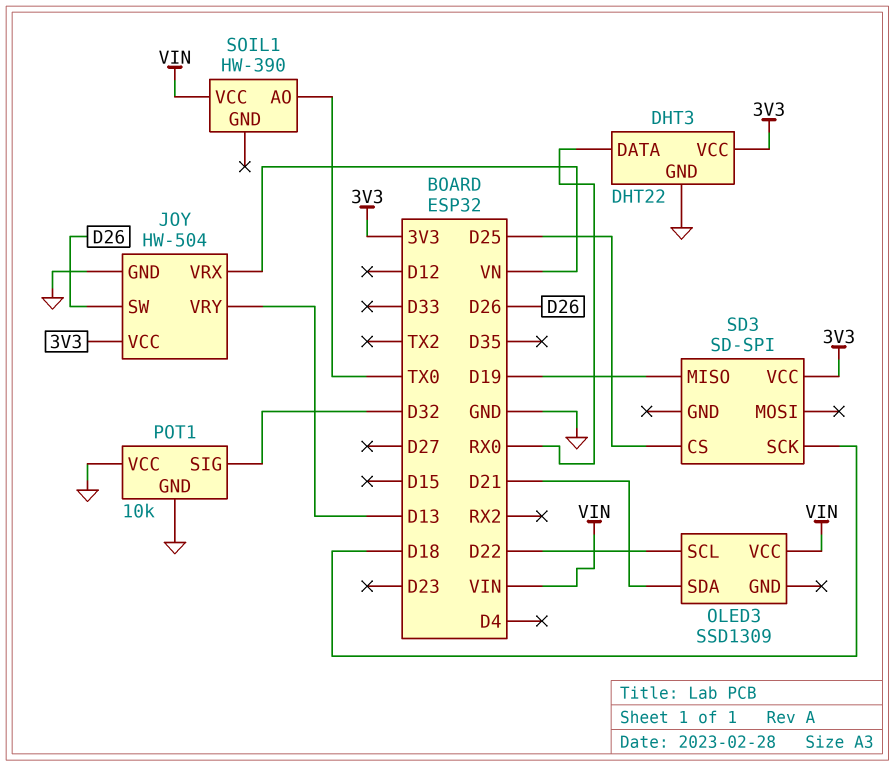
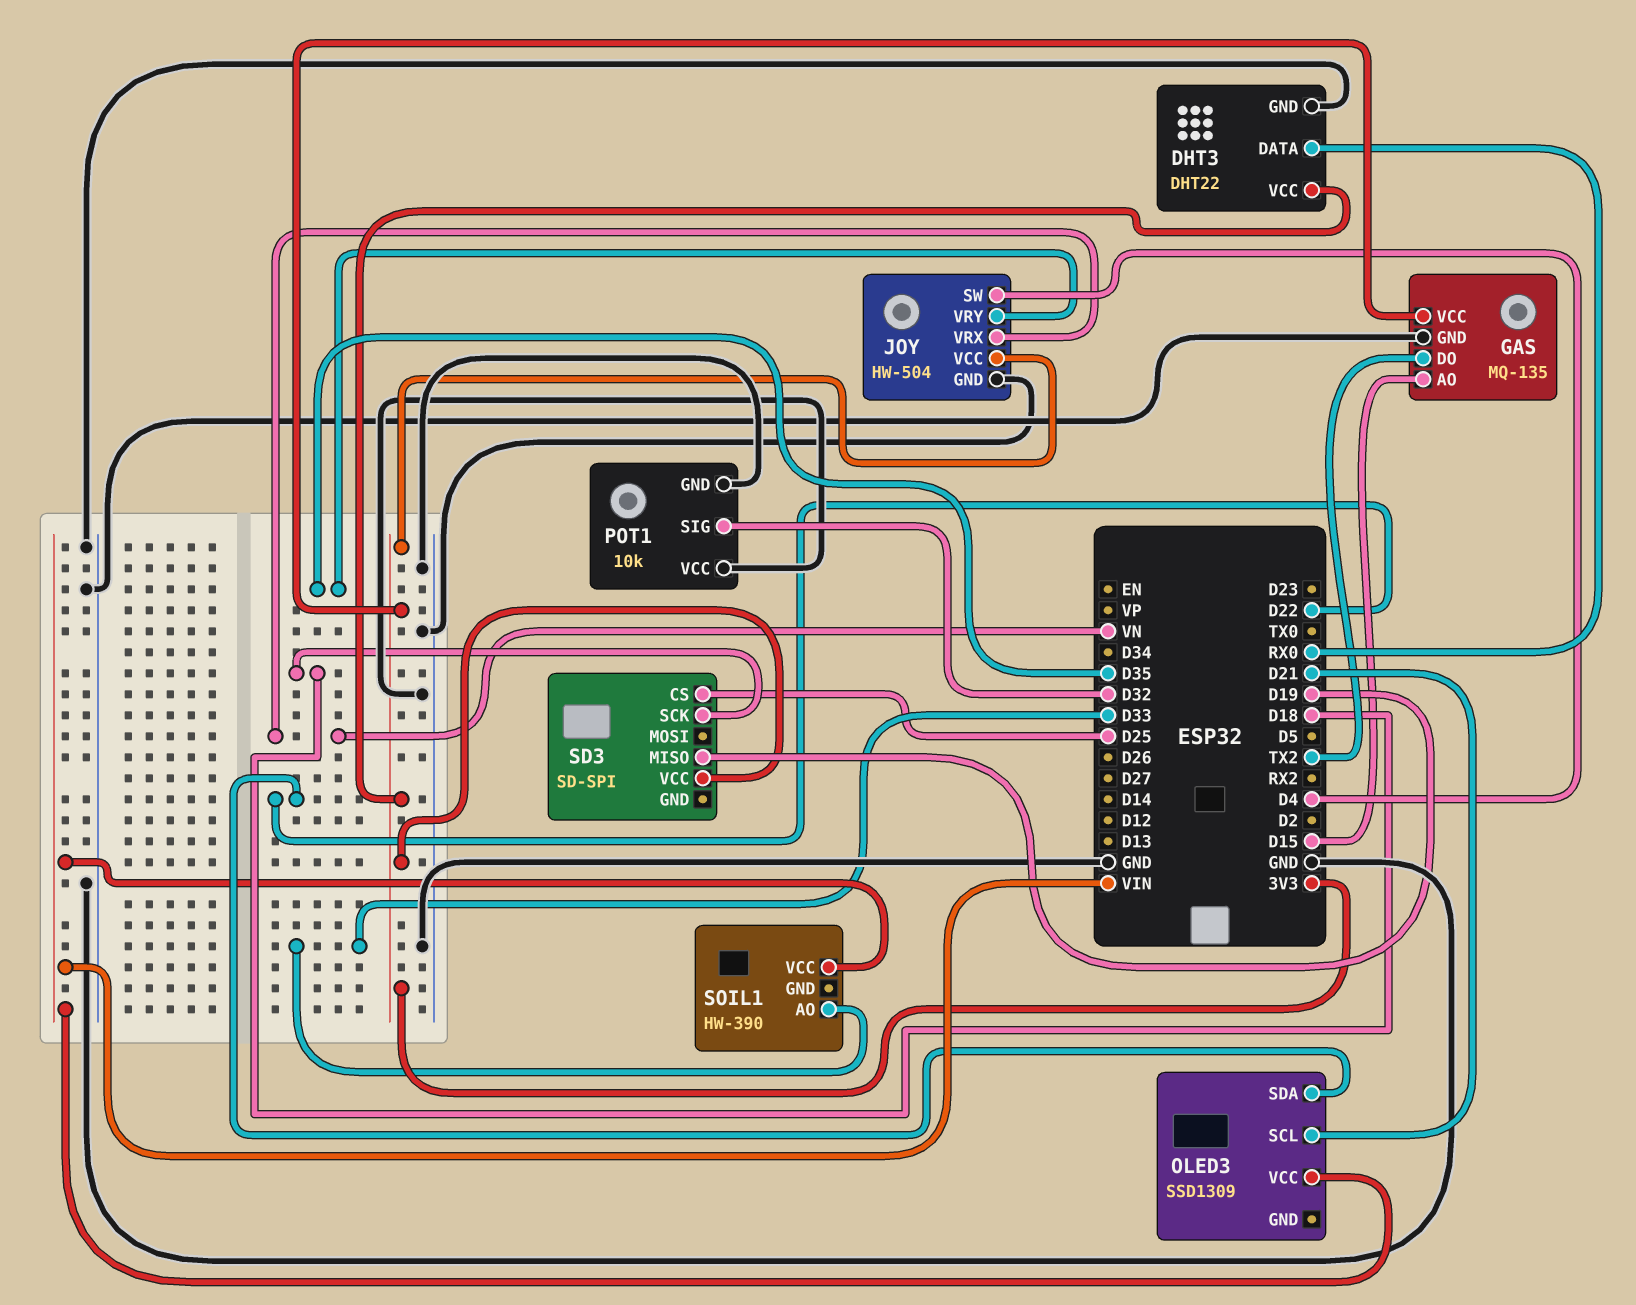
GAS: none -> MQ-135
GAS pin AO: none -> D15
GAS pin DO: none -> TX2
GAS pin GND: none -> GND
GAS pin VCC: none -> 3V3
JOY pin SW: D26 -> D4
JOY pin VRY: D13 -> D35
OLED3 pin SCL: D22 -> D21
OLED3 pin SDA: D21 -> D22
SOIL1 pin AO: TX0 -> D33

